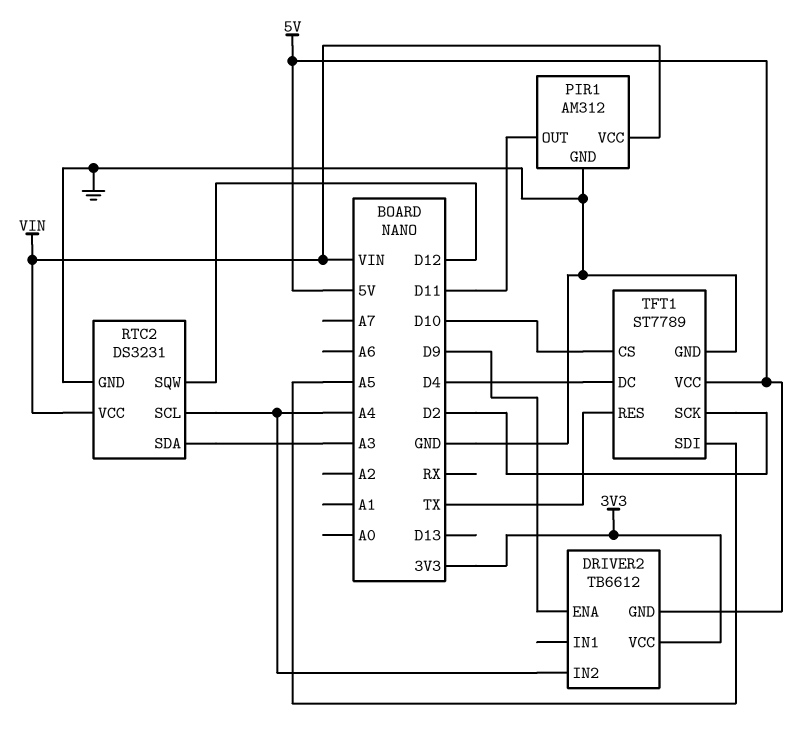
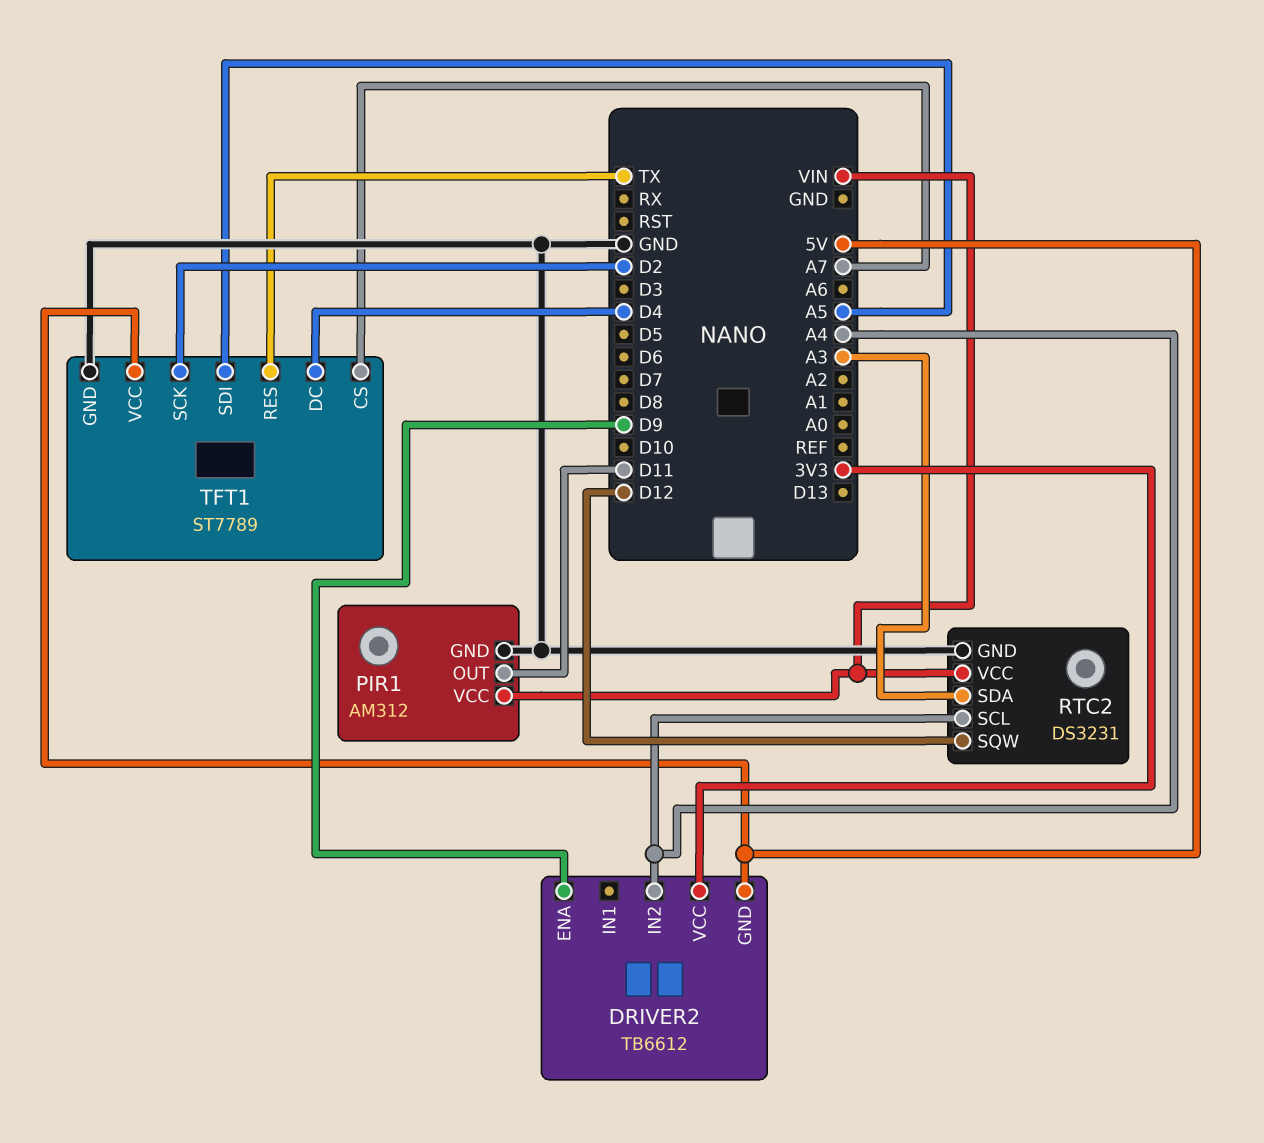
TFT1 pin CS: D10 -> A7

